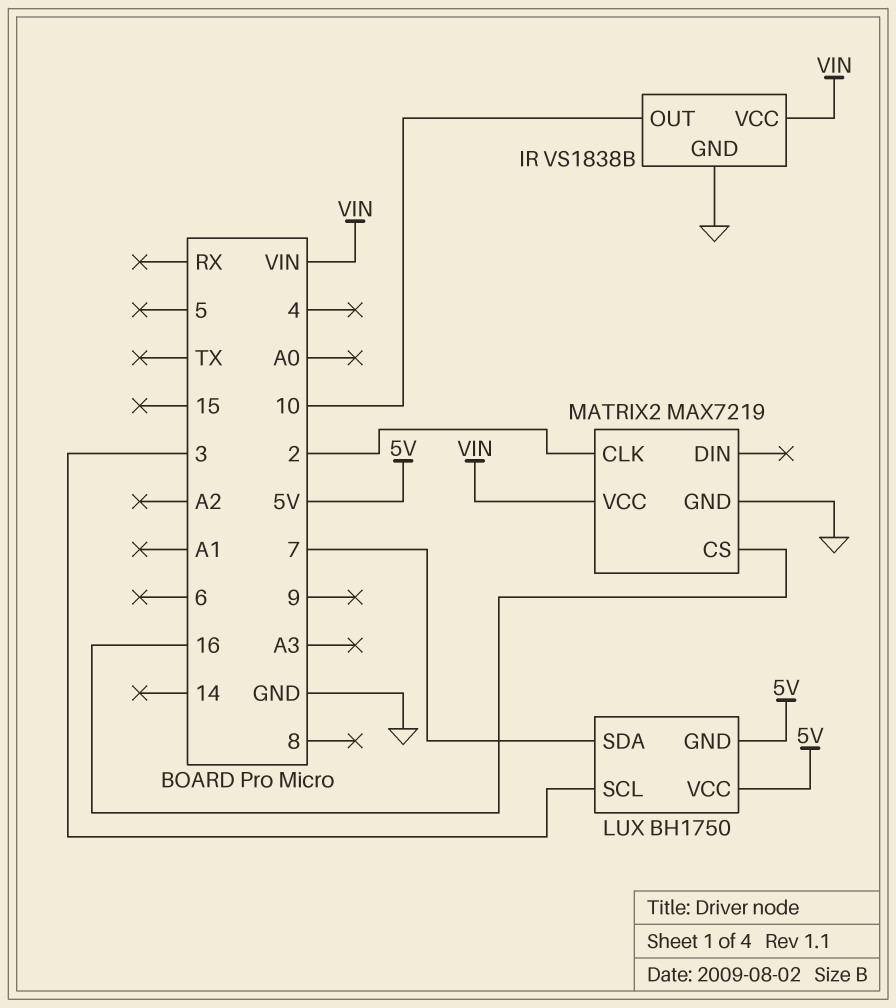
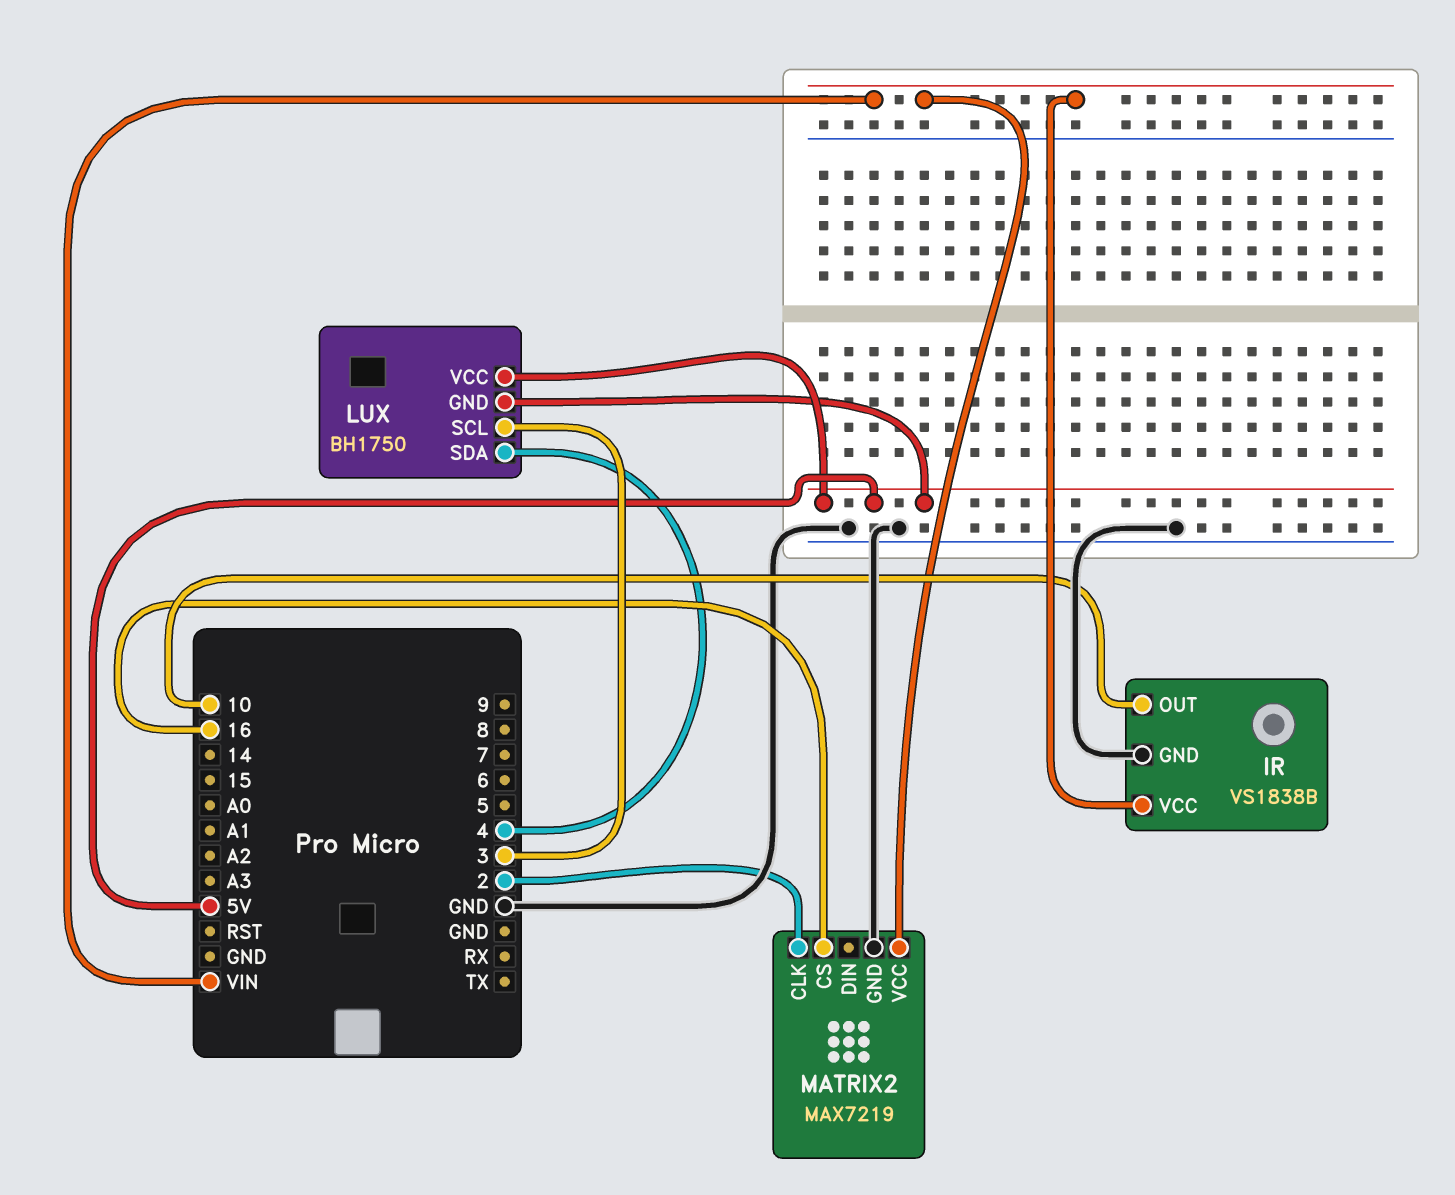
LUX pin SDA: 7 -> 4

